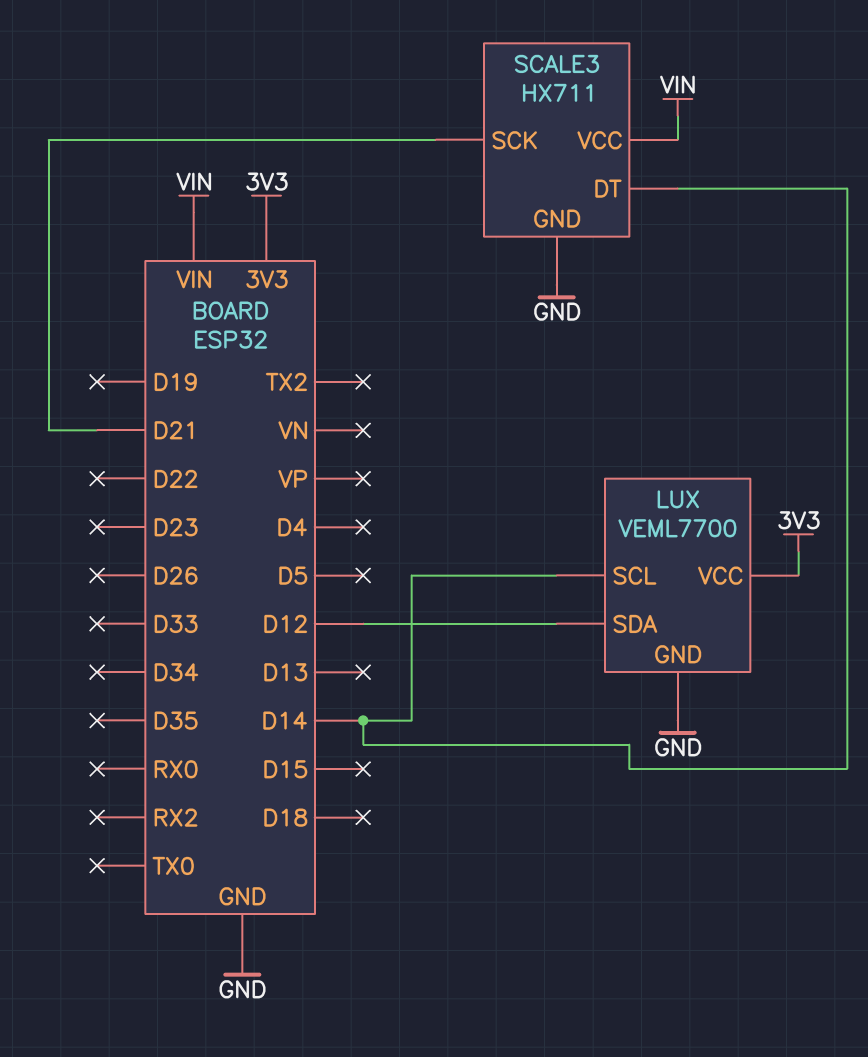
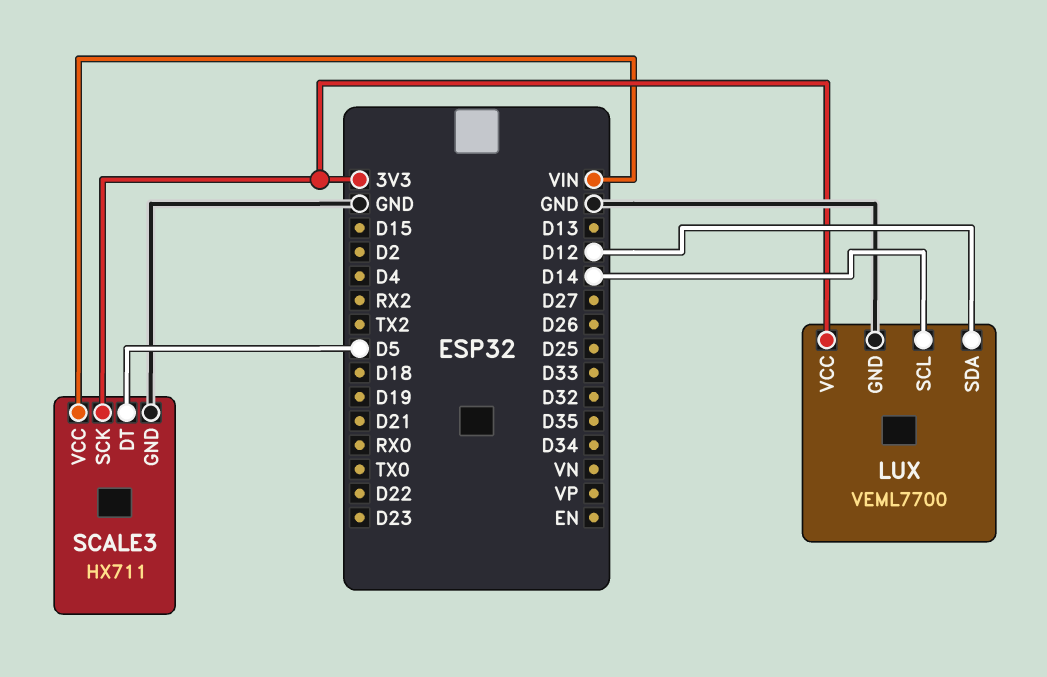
SCALE3 pin DT: D14 -> D5
SCALE3 pin SCK: D21 -> 3V3

